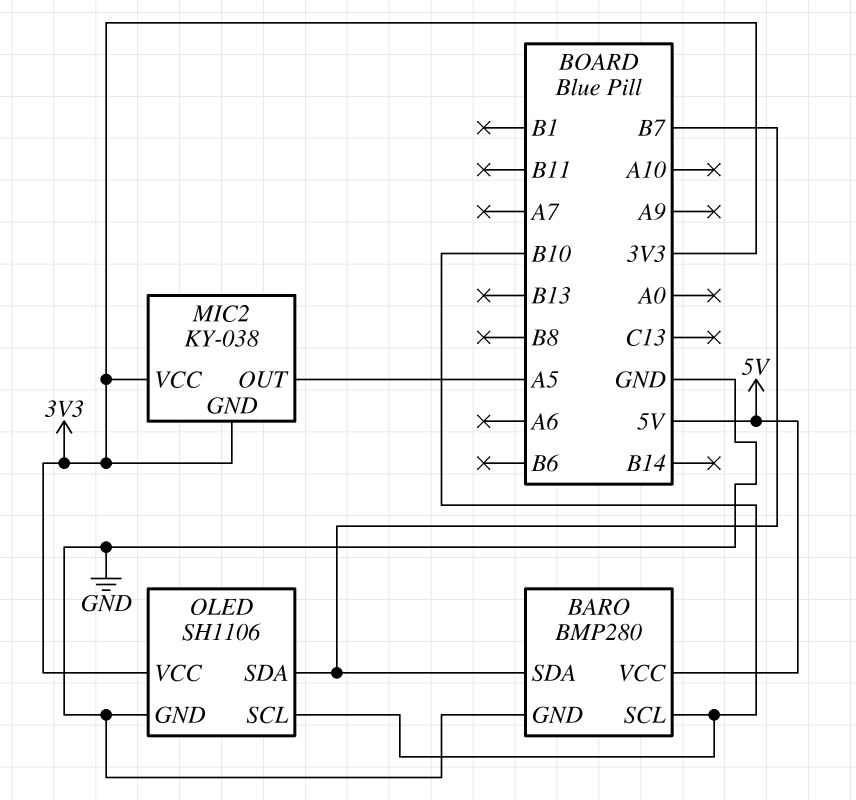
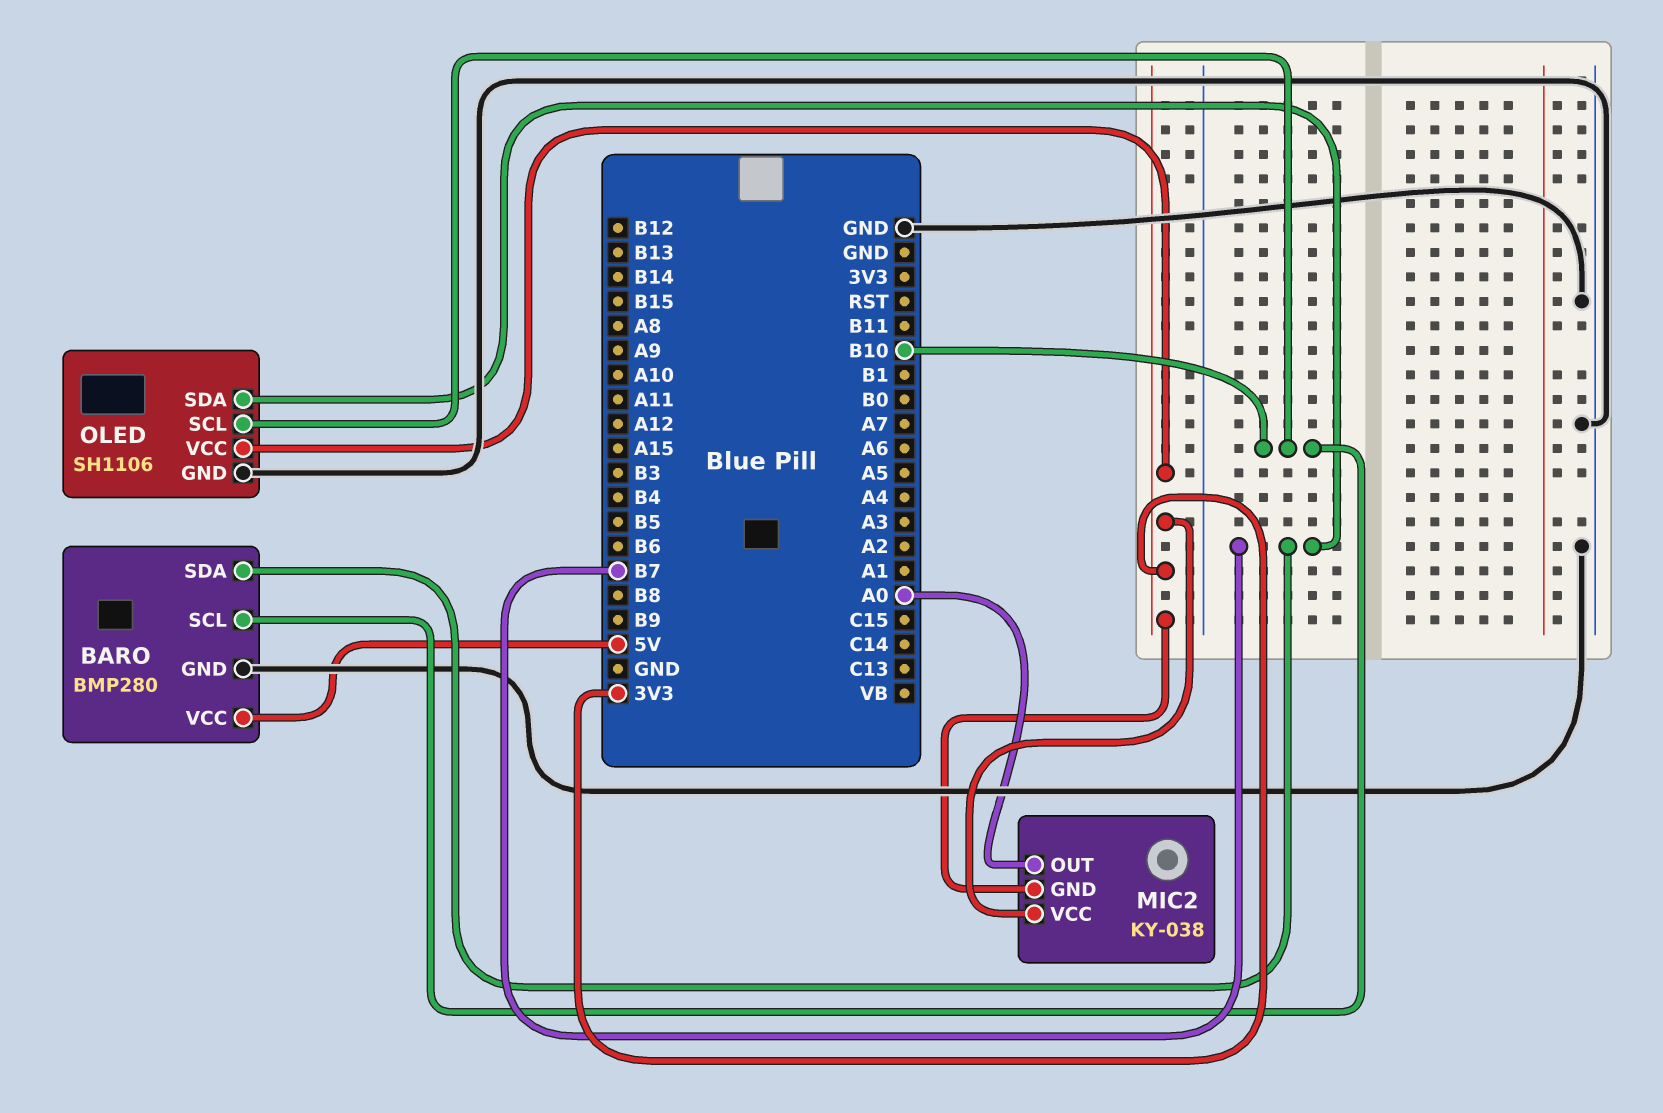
MIC2 pin OUT: A5 -> A0

